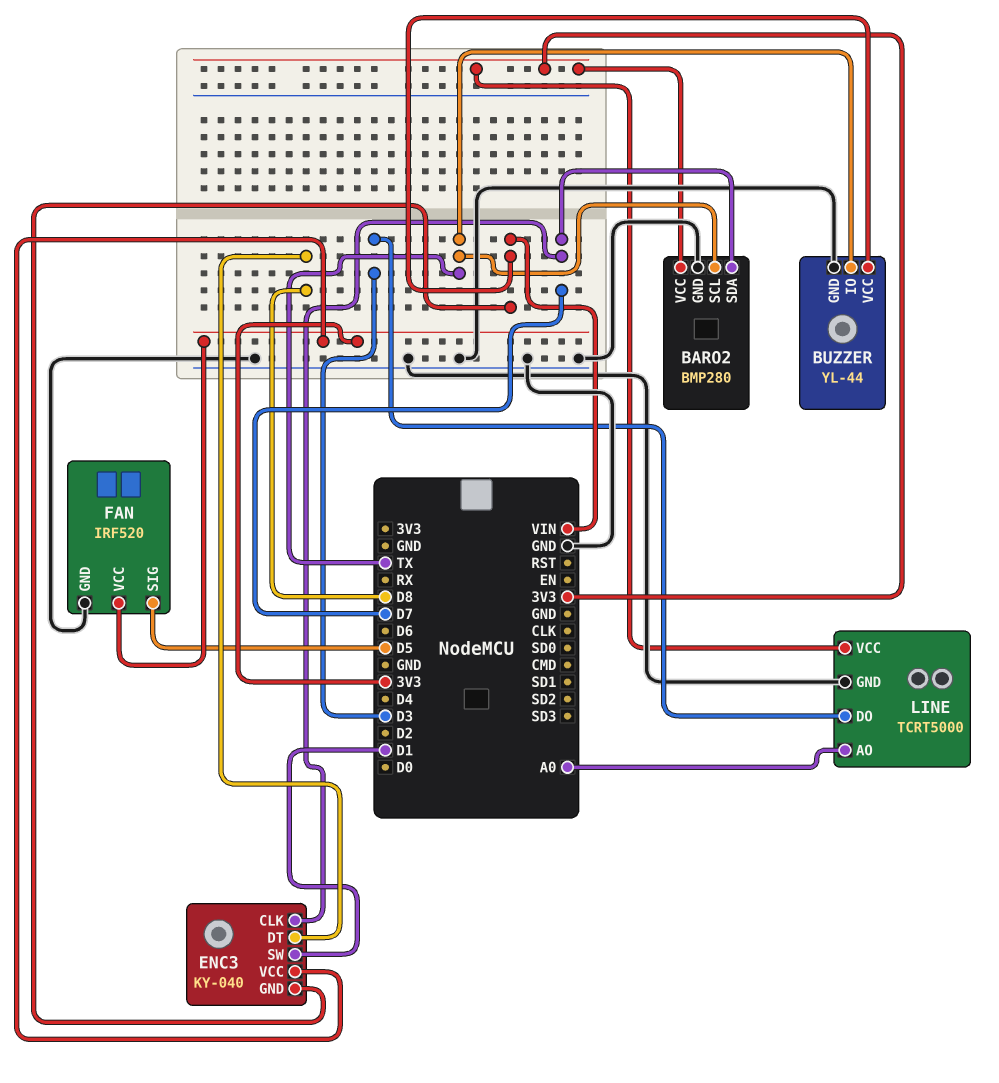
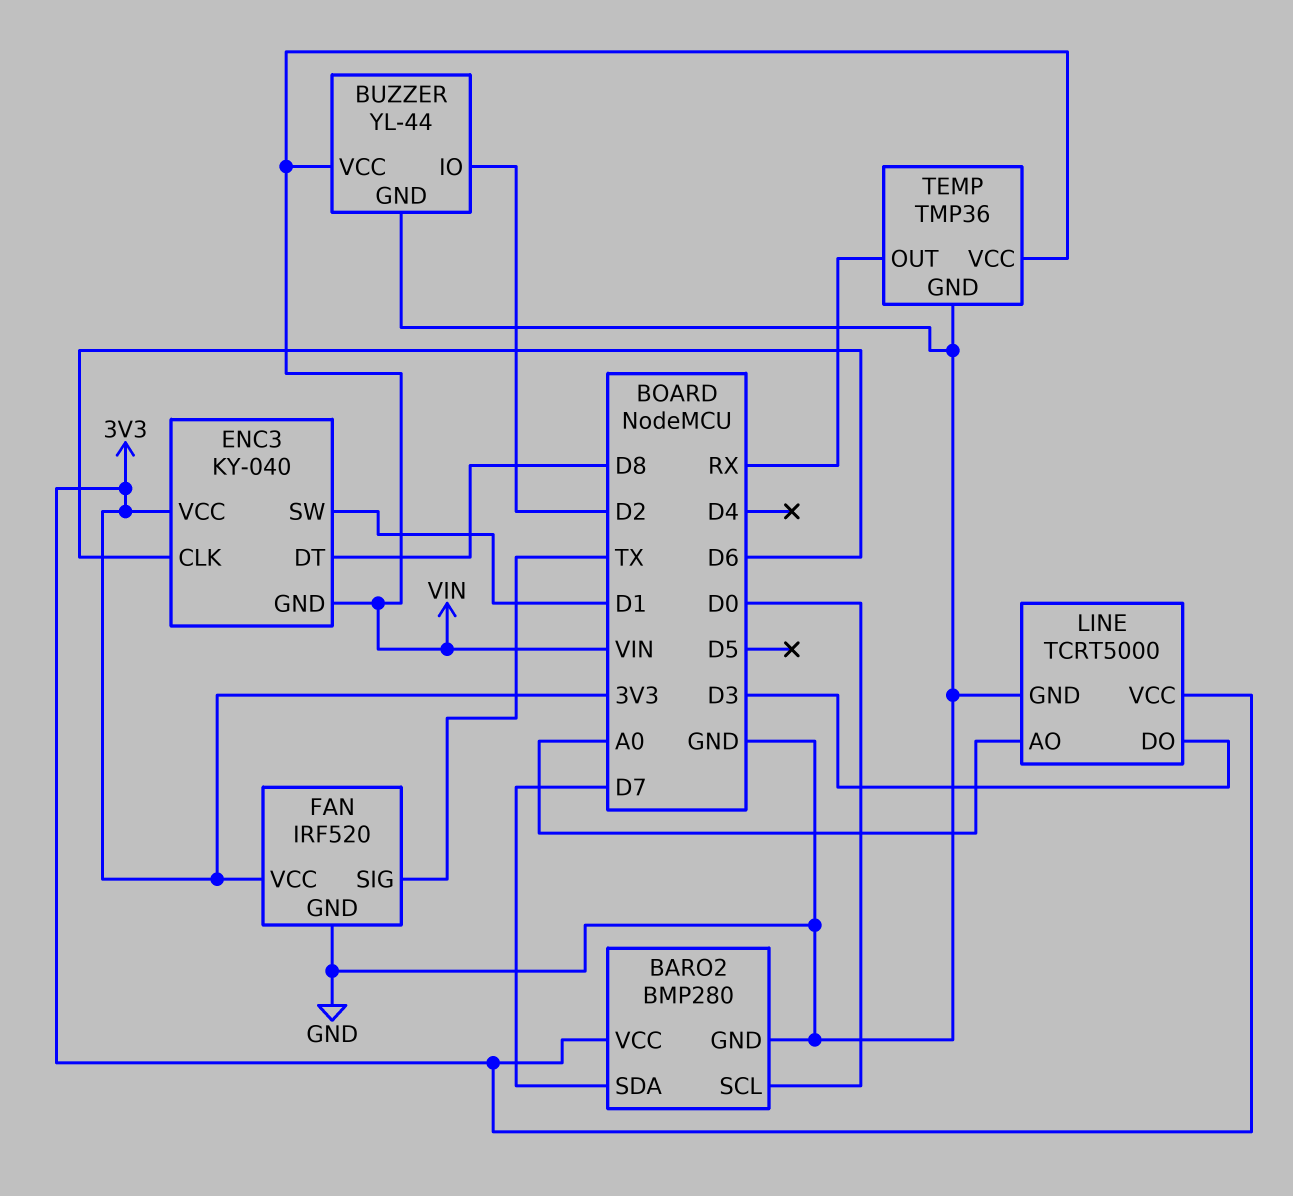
BARO2 pin SCL: TX -> D0
BUZZER pin IO: TX -> D2
ENC3 pin CLK: D7 -> D6
FAN pin SIG: D5 -> TX
TEMP: none -> TMP36
TEMP pin GND: none -> GND
TEMP pin OUT: none -> RX
TEMP pin VCC: none -> VIN

